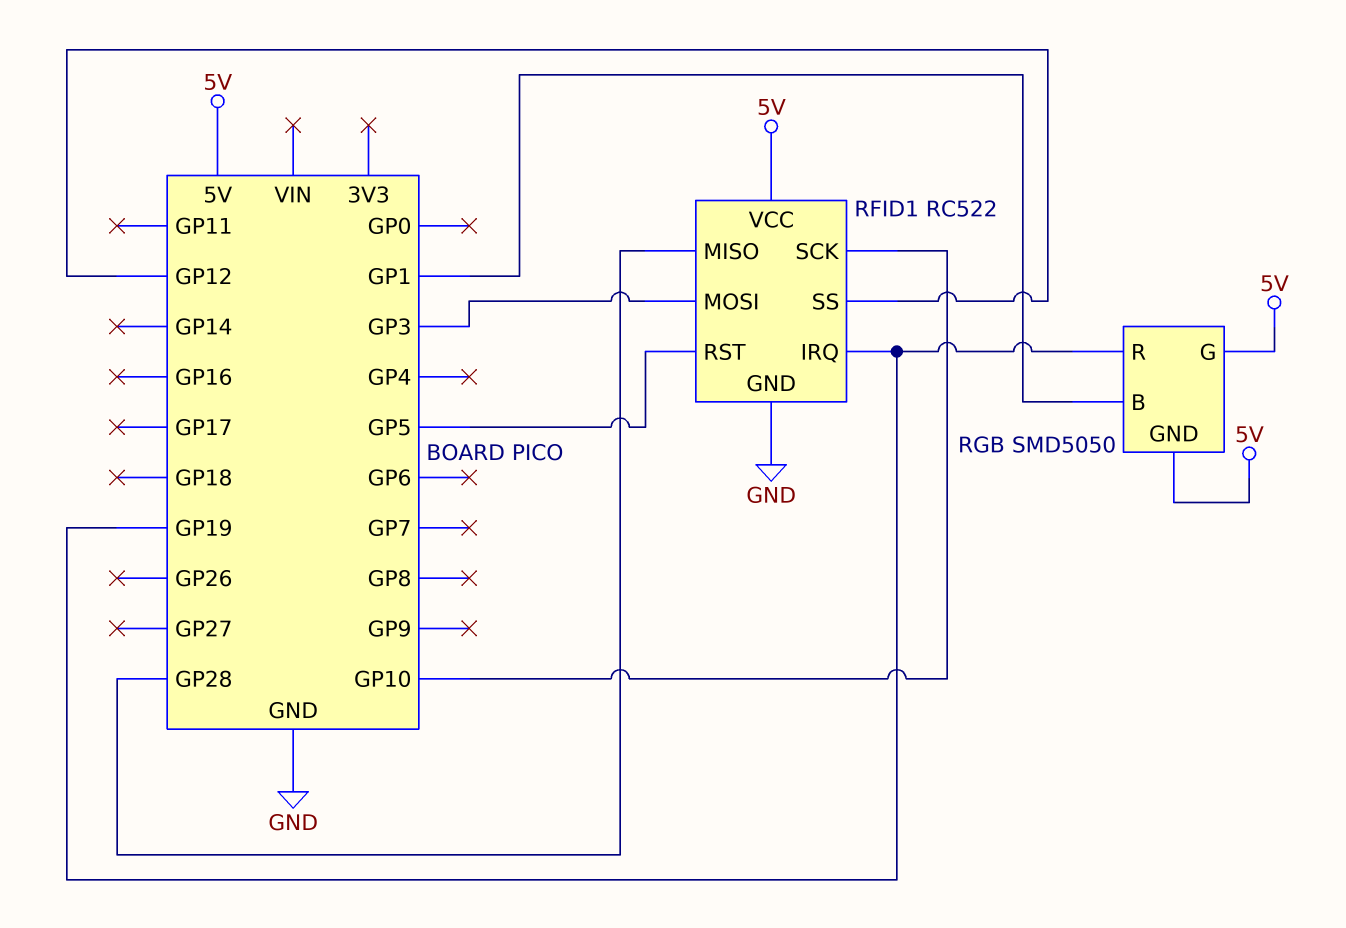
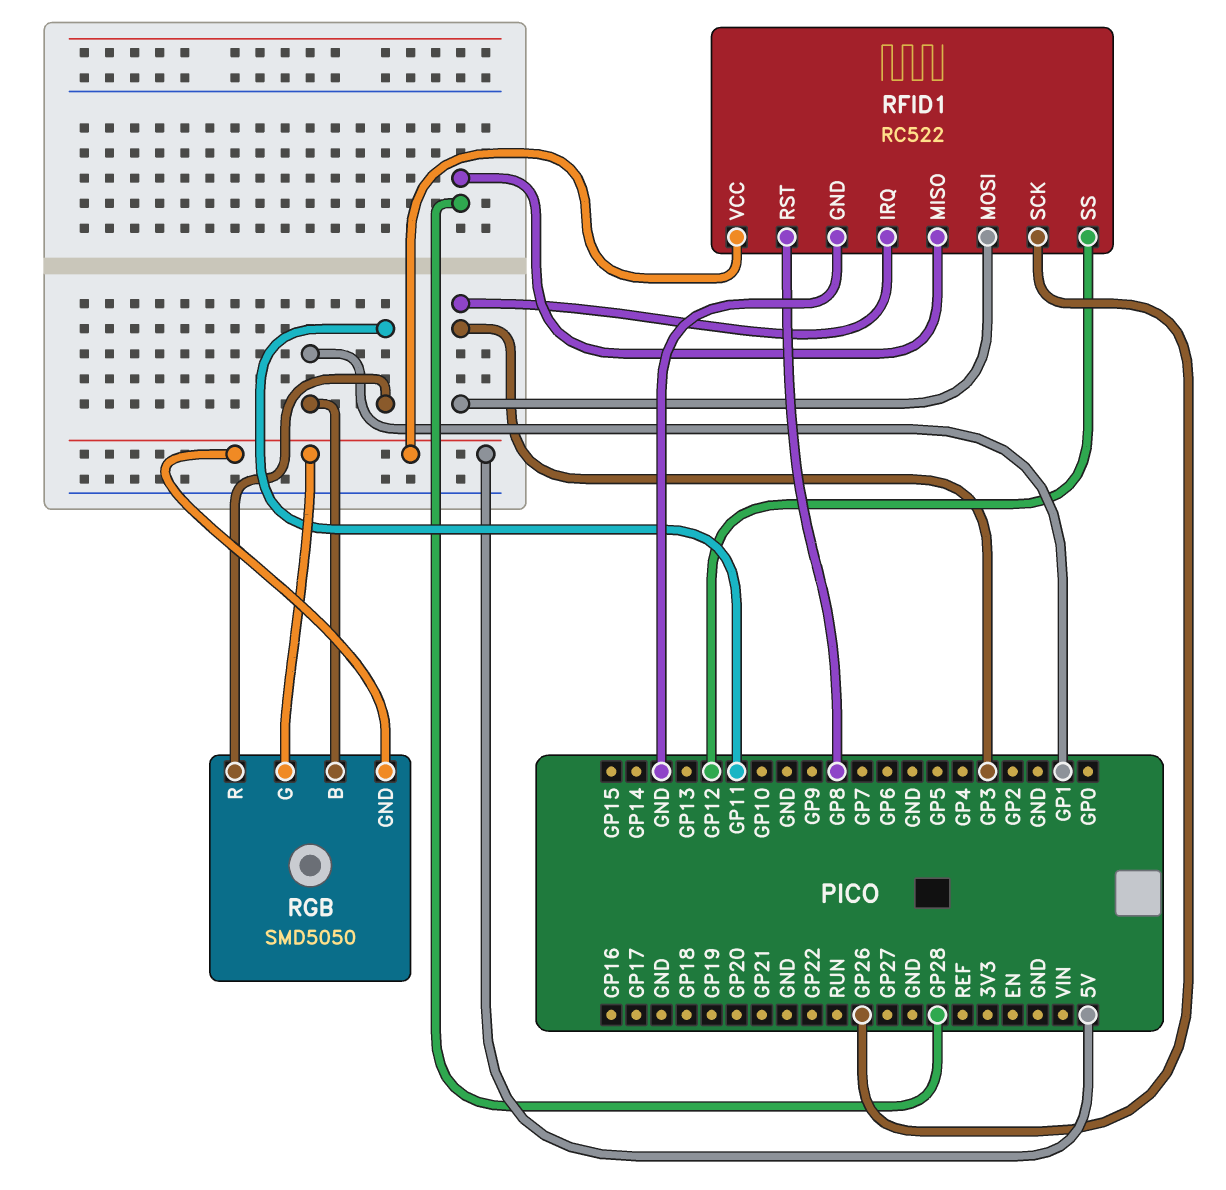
RFID1 pin IRQ: GP19 -> GP3
RFID1 pin RST: GP5 -> GP8
RFID1 pin SCK: GP10 -> GP26
RGB pin R: GP19 -> GP11

